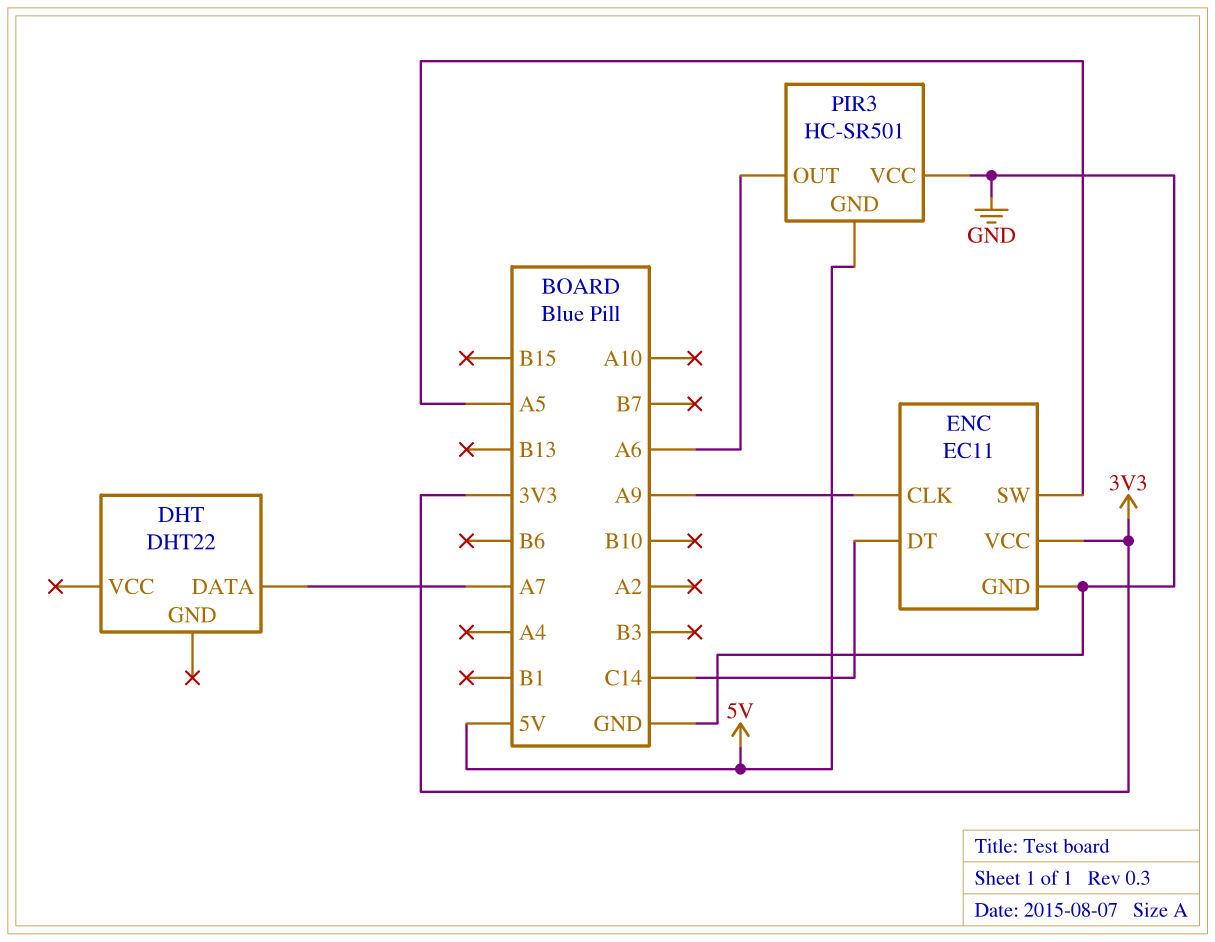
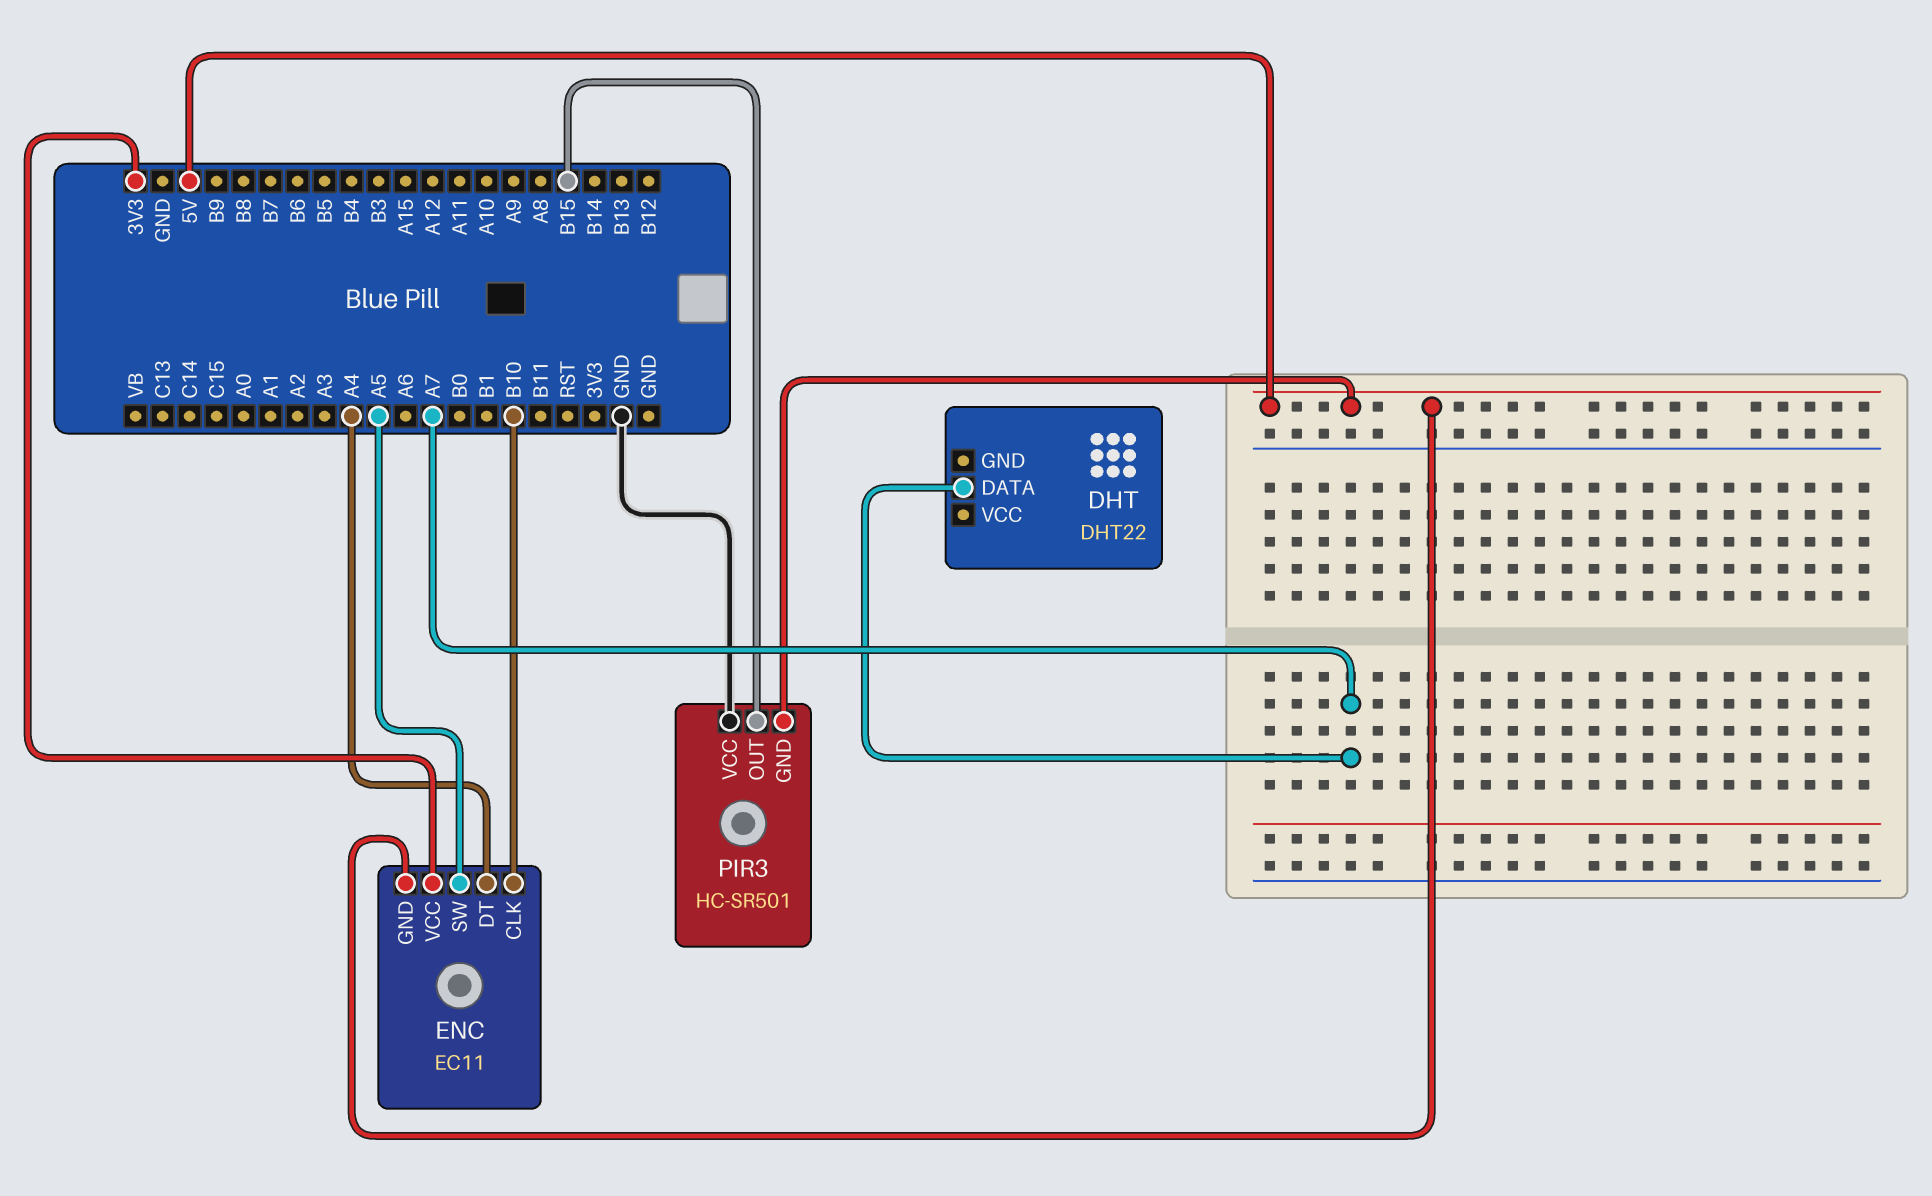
ENC pin CLK: A9 -> B10
ENC pin DT: C14 -> A4
ENC pin GND: GND -> 5V
PIR3 pin OUT: A6 -> B15

